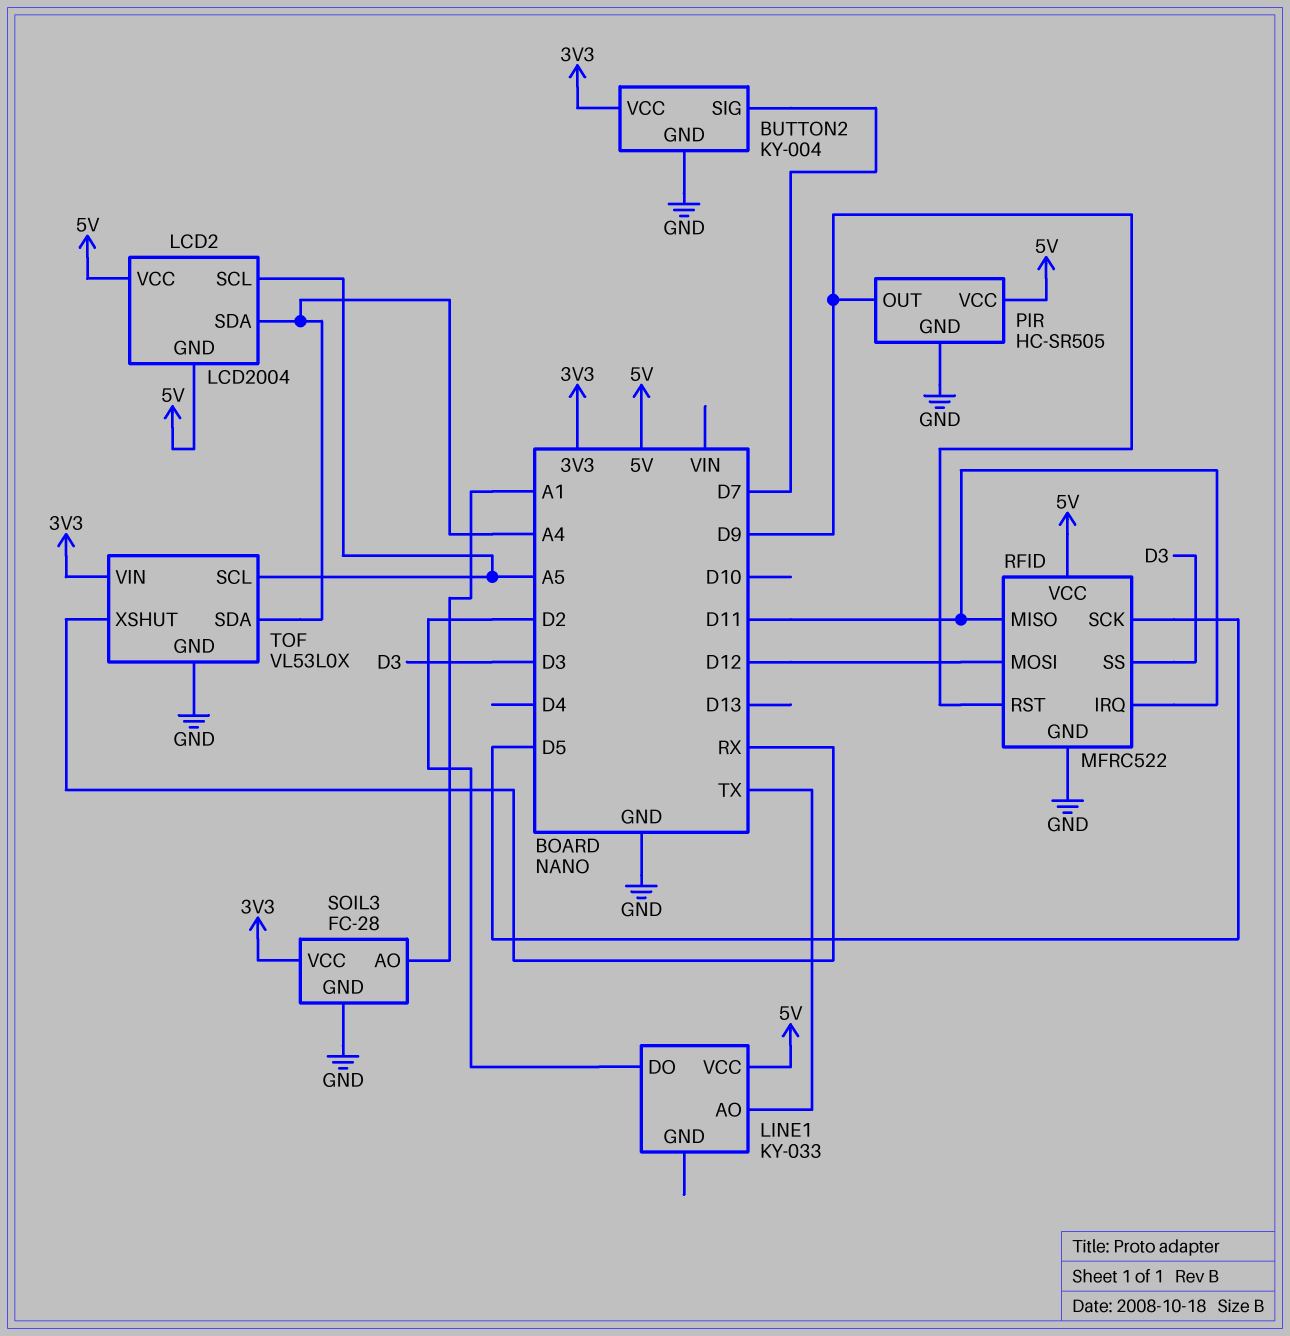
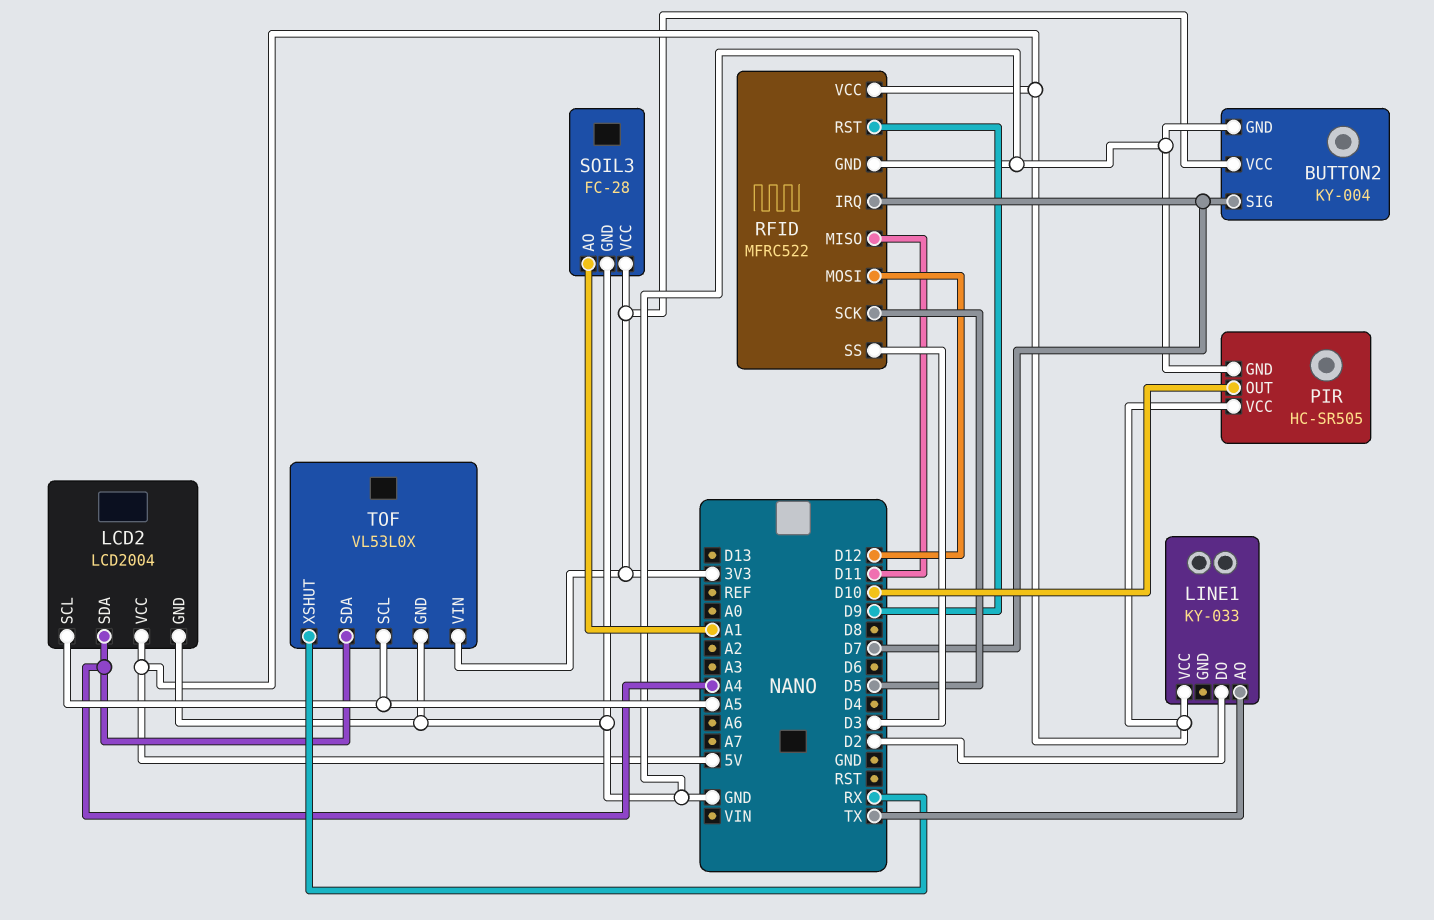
LCD2 pin GND: 5V -> GND
PIR pin OUT: D9 -> D10
RFID pin IRQ: D11 -> D7

